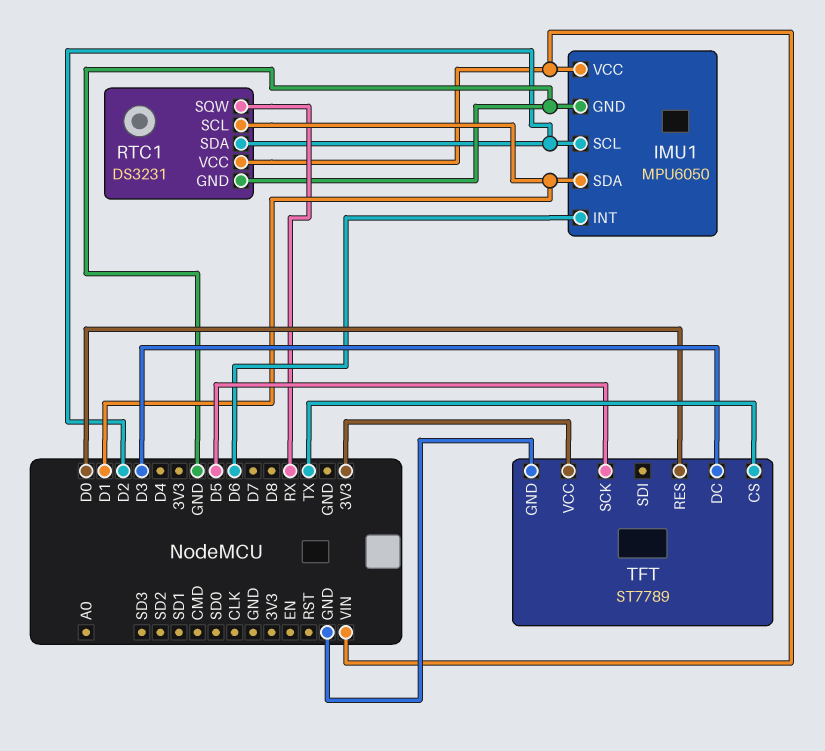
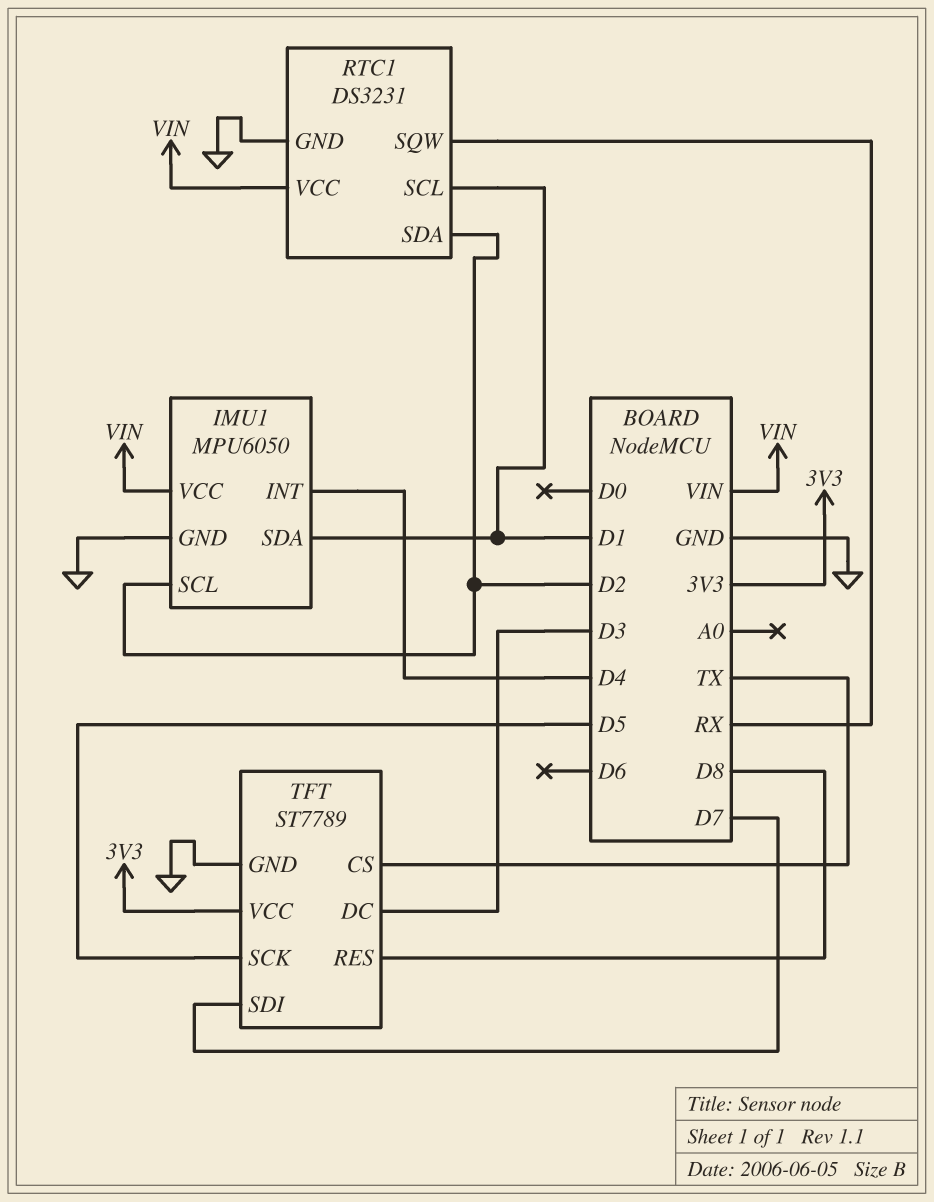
IMU1 pin INT: D6 -> D4
TFT pin RES: D0 -> D8
TFT pin SDI: none -> D7

